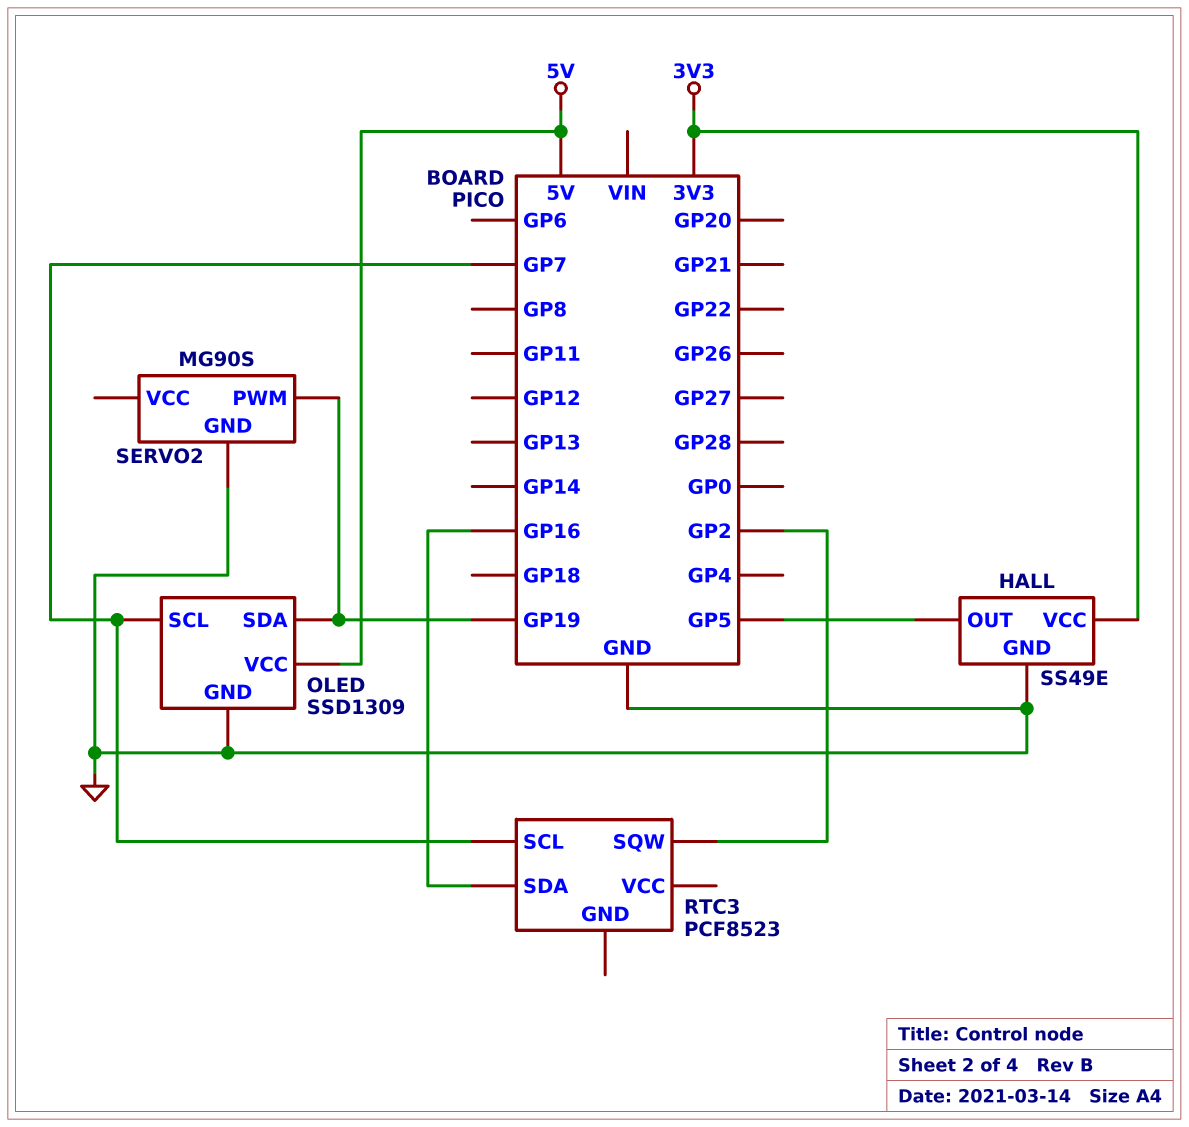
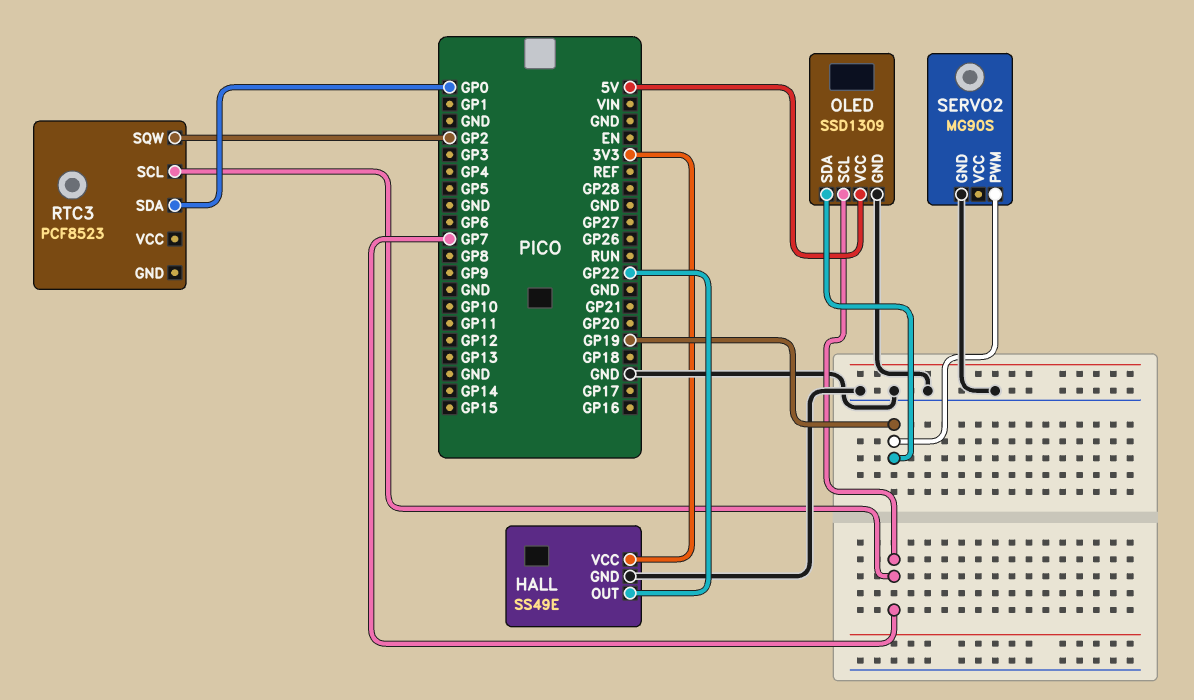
HALL pin OUT: GP5 -> GP22
RTC3 pin SDA: GP16 -> GP0

